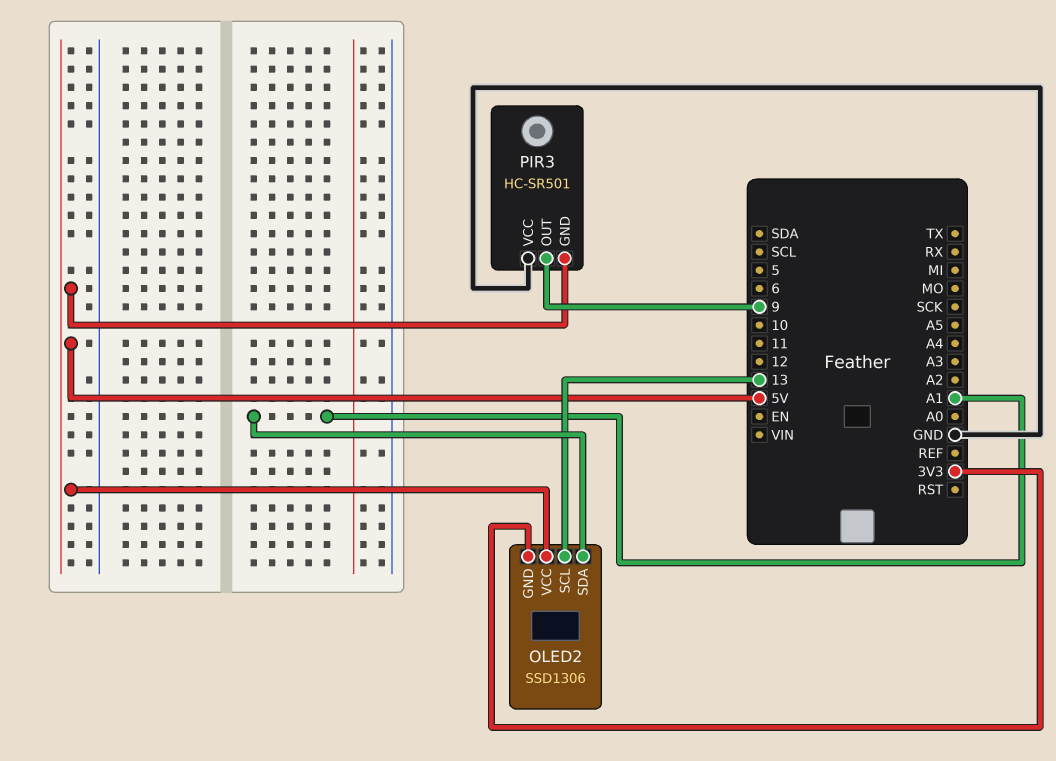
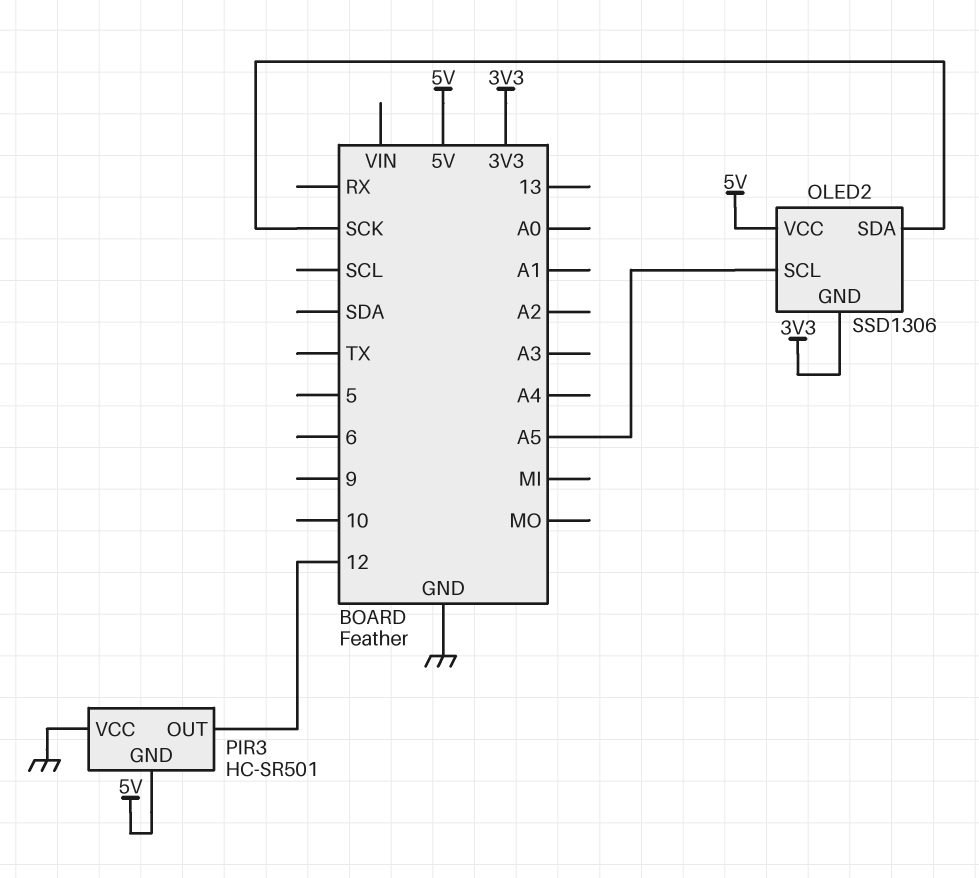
OLED2 pin SCL: 13 -> A5
OLED2 pin SDA: A1 -> SCK
PIR3 pin OUT: 9 -> 12

